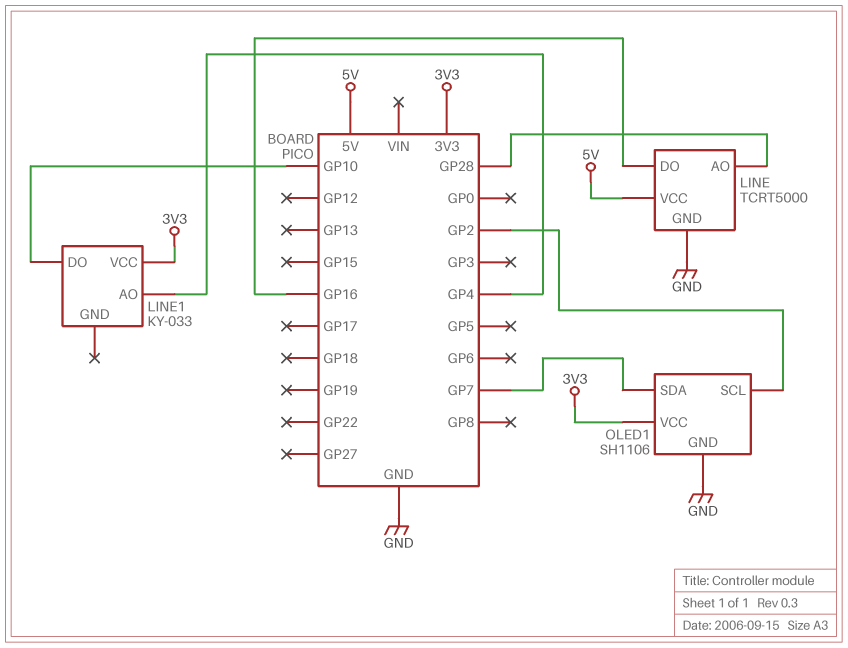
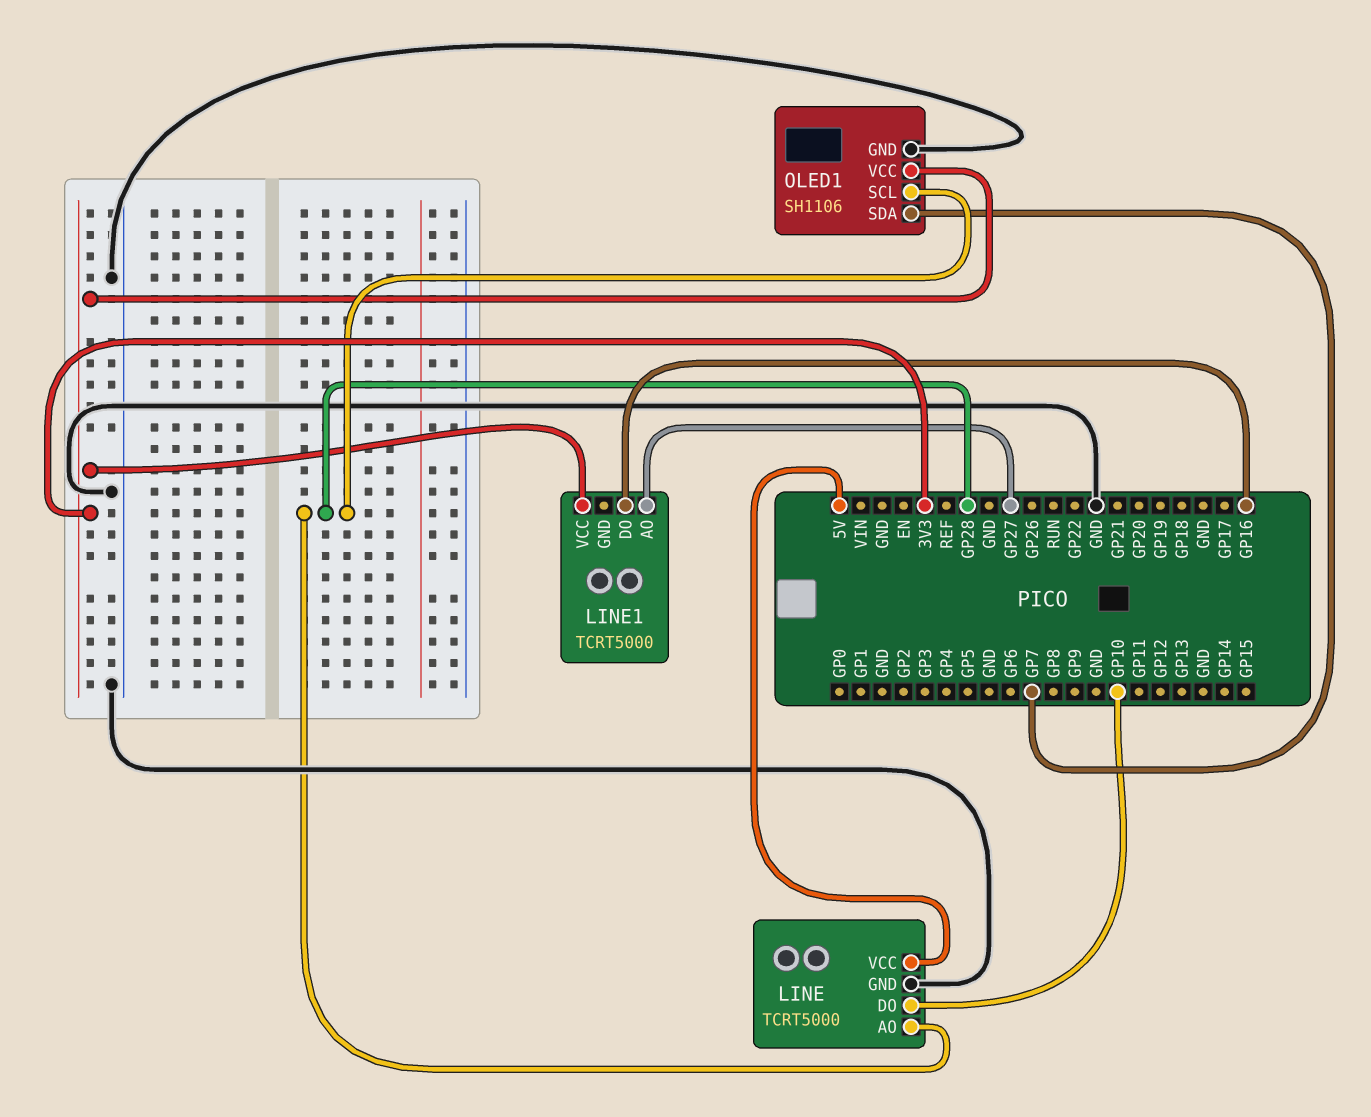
LINE pin DO: GP16 -> GP10
LINE1: KY-033 -> TCRT5000
LINE1 pin AO: GP4 -> GP27
LINE1 pin DO: GP10 -> GP16
OLED1 pin SCL: GP2 -> GP28

